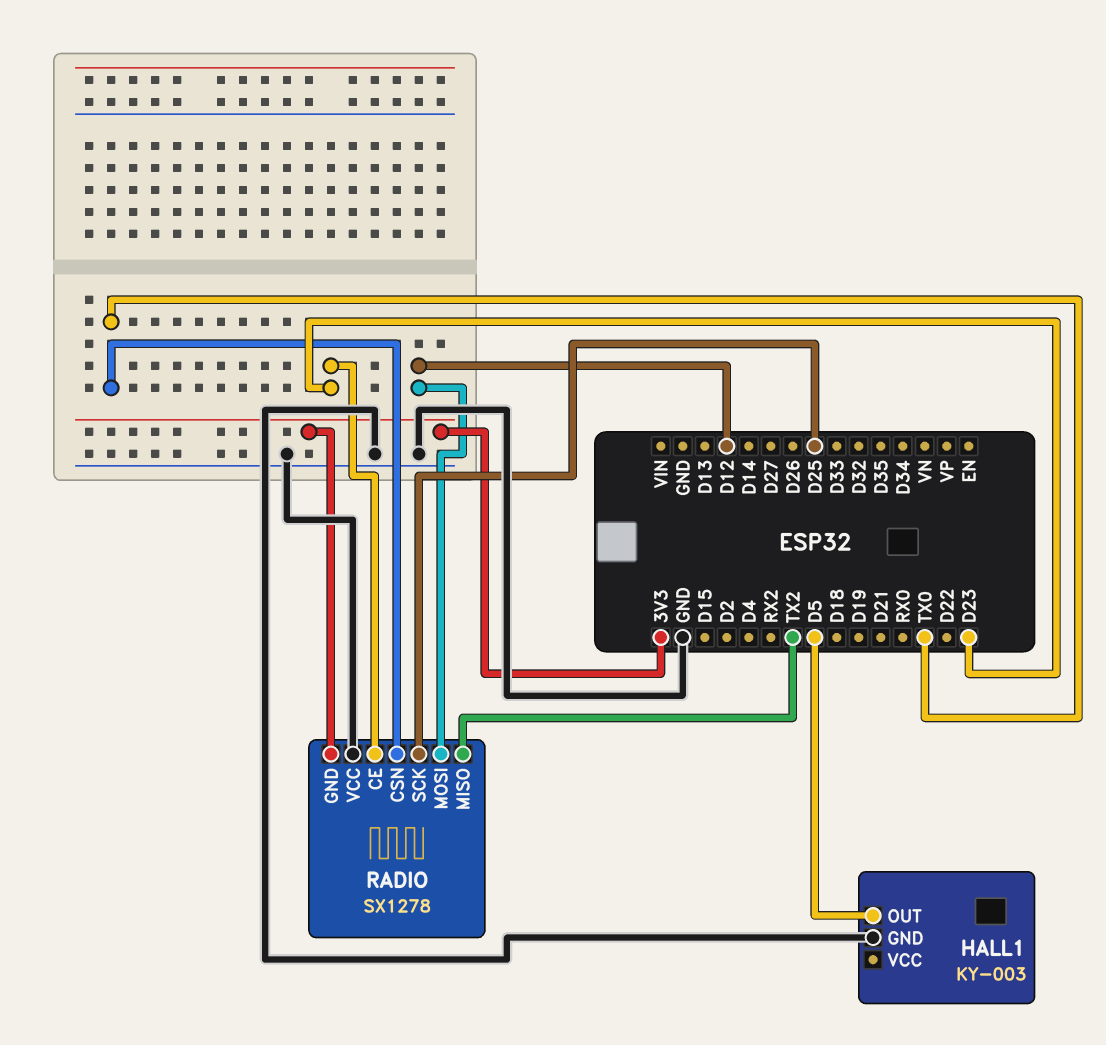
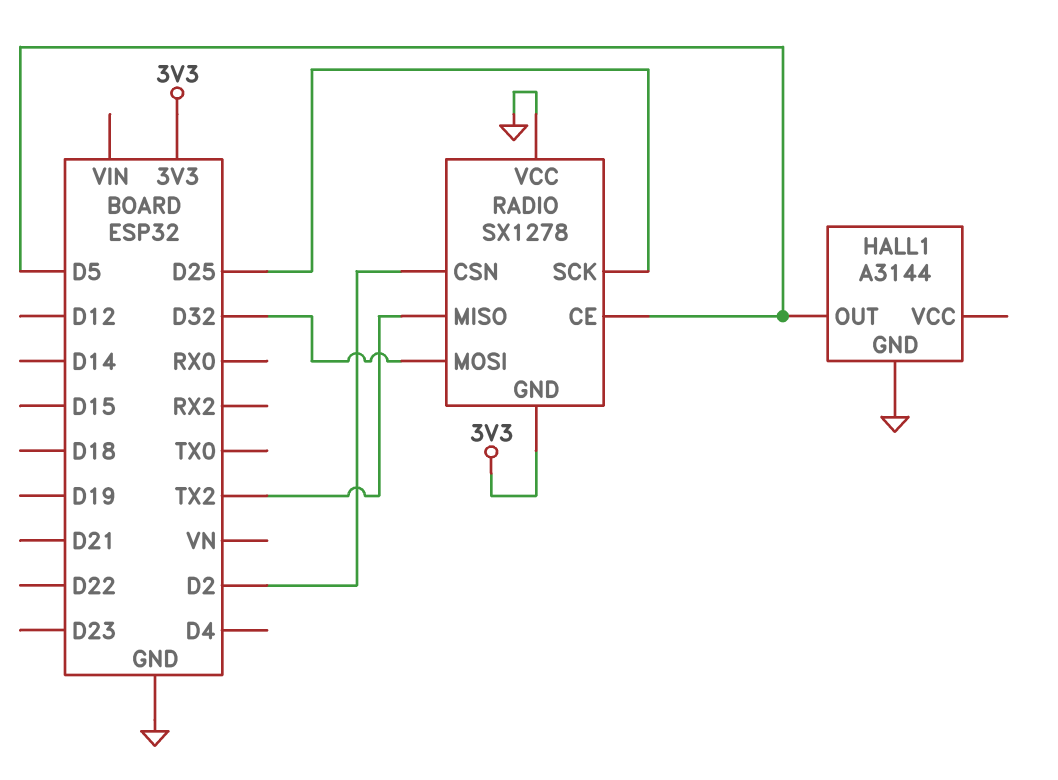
HALL1: KY-003 -> A3144
RADIO pin CE: D23 -> D5
RADIO pin CSN: TX0 -> D2
RADIO pin MOSI: D12 -> D32

